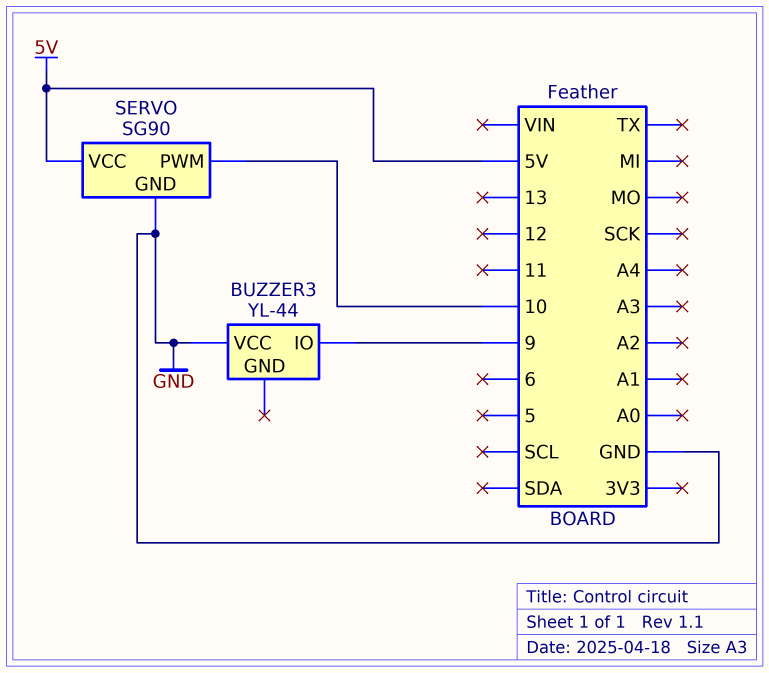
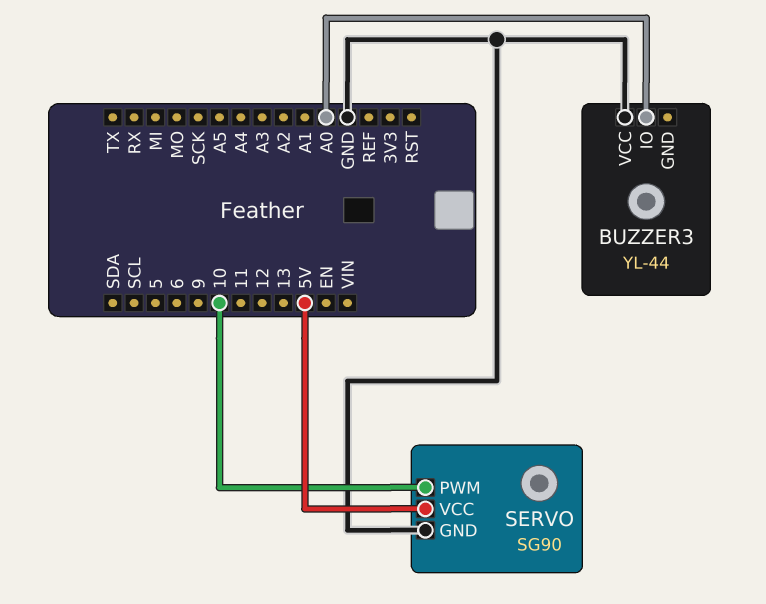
BUZZER3 pin IO: 9 -> A0

